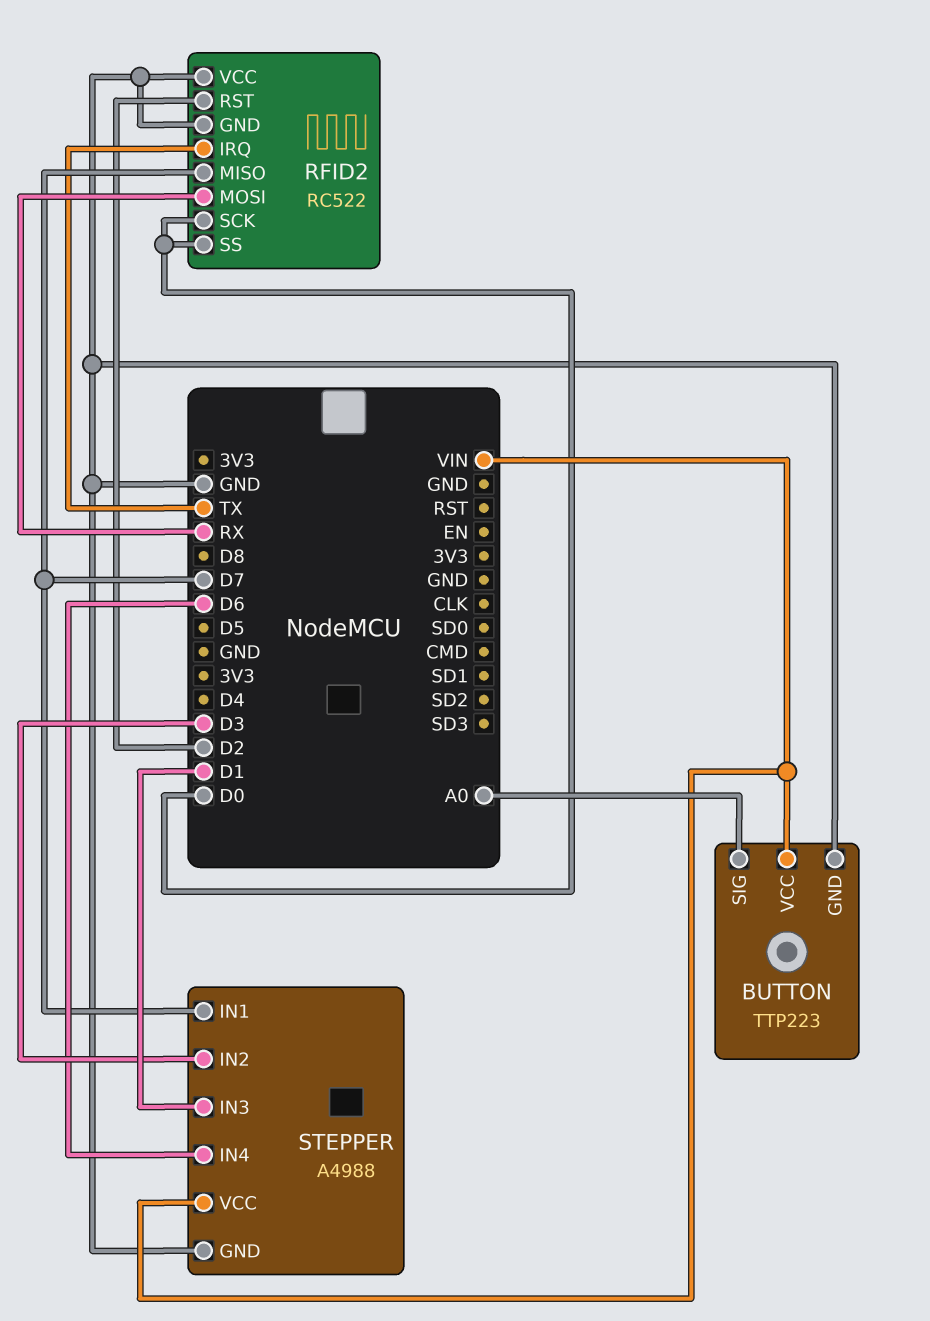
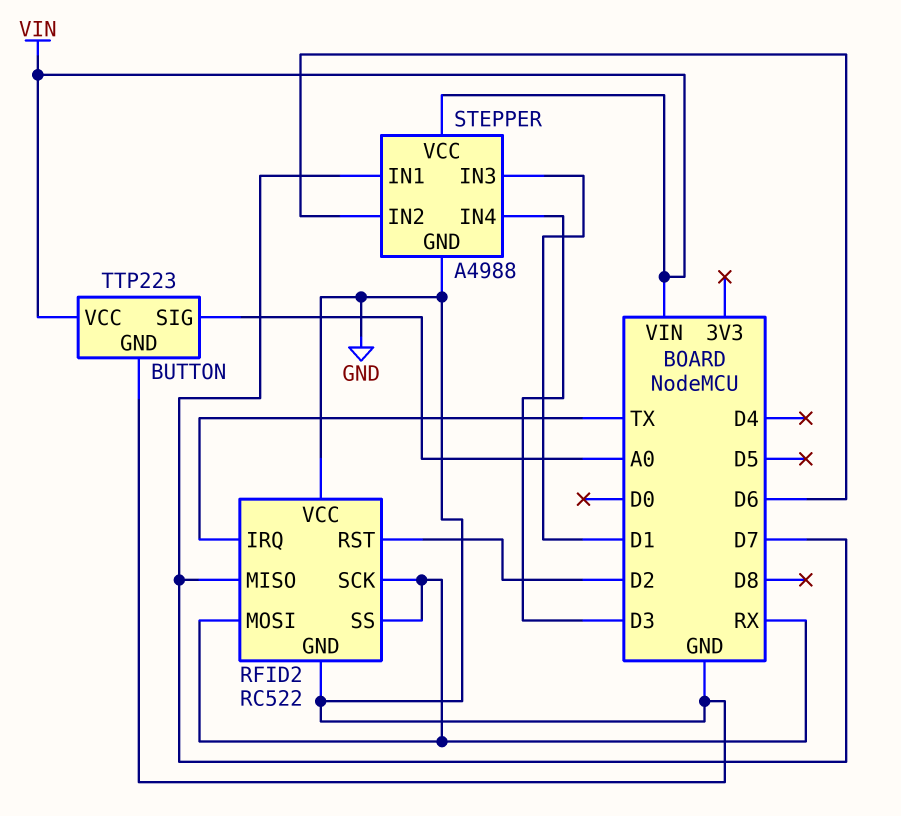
RFID2 pin SCK: D0 -> RX
RFID2 pin SS: D0 -> RX
STEPPER pin IN2: D3 -> D6
STEPPER pin IN4: D6 -> D3

